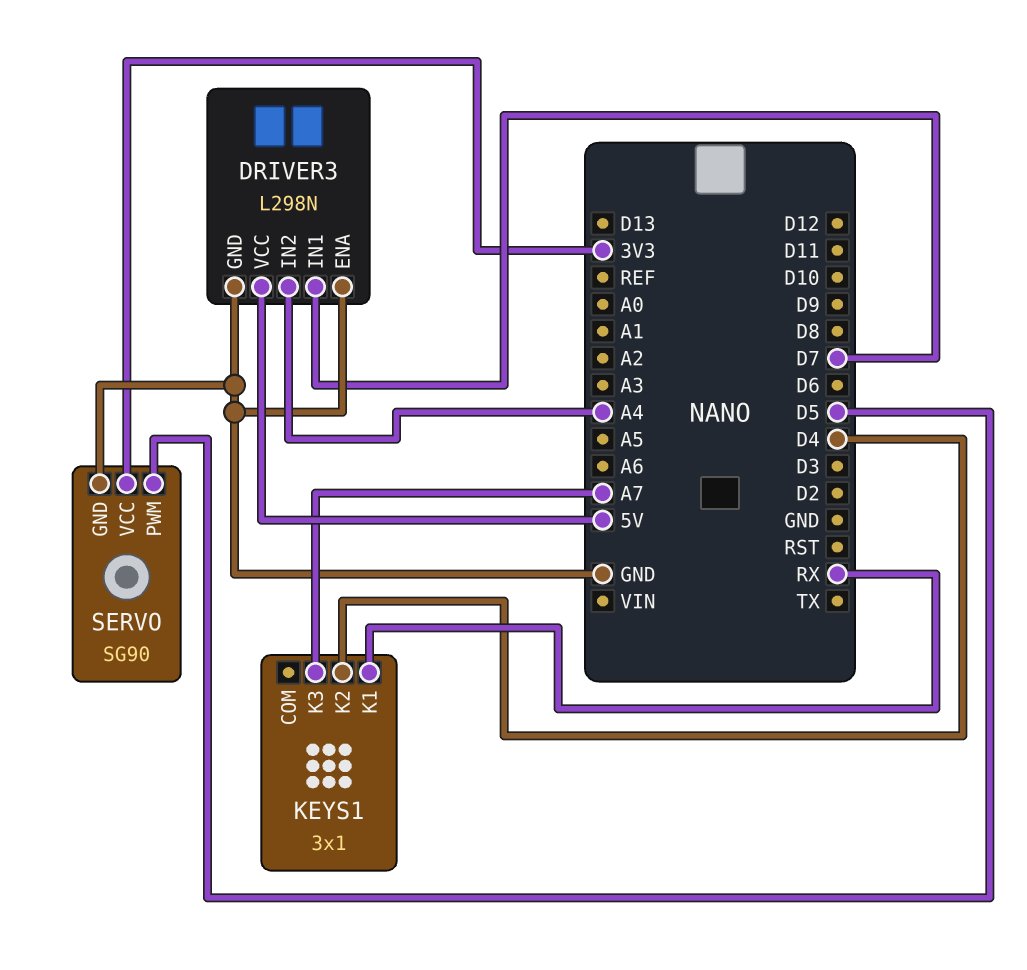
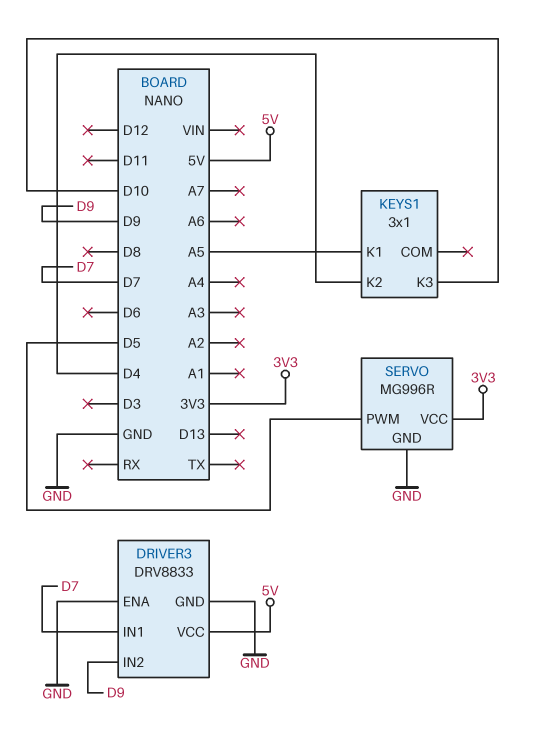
DRIVER3: L298N -> DRV8833
DRIVER3 pin IN2: A4 -> D9
KEYS1 pin K1: RX -> A5
KEYS1 pin K3: A7 -> D10
SERVO: SG90 -> MG996R

